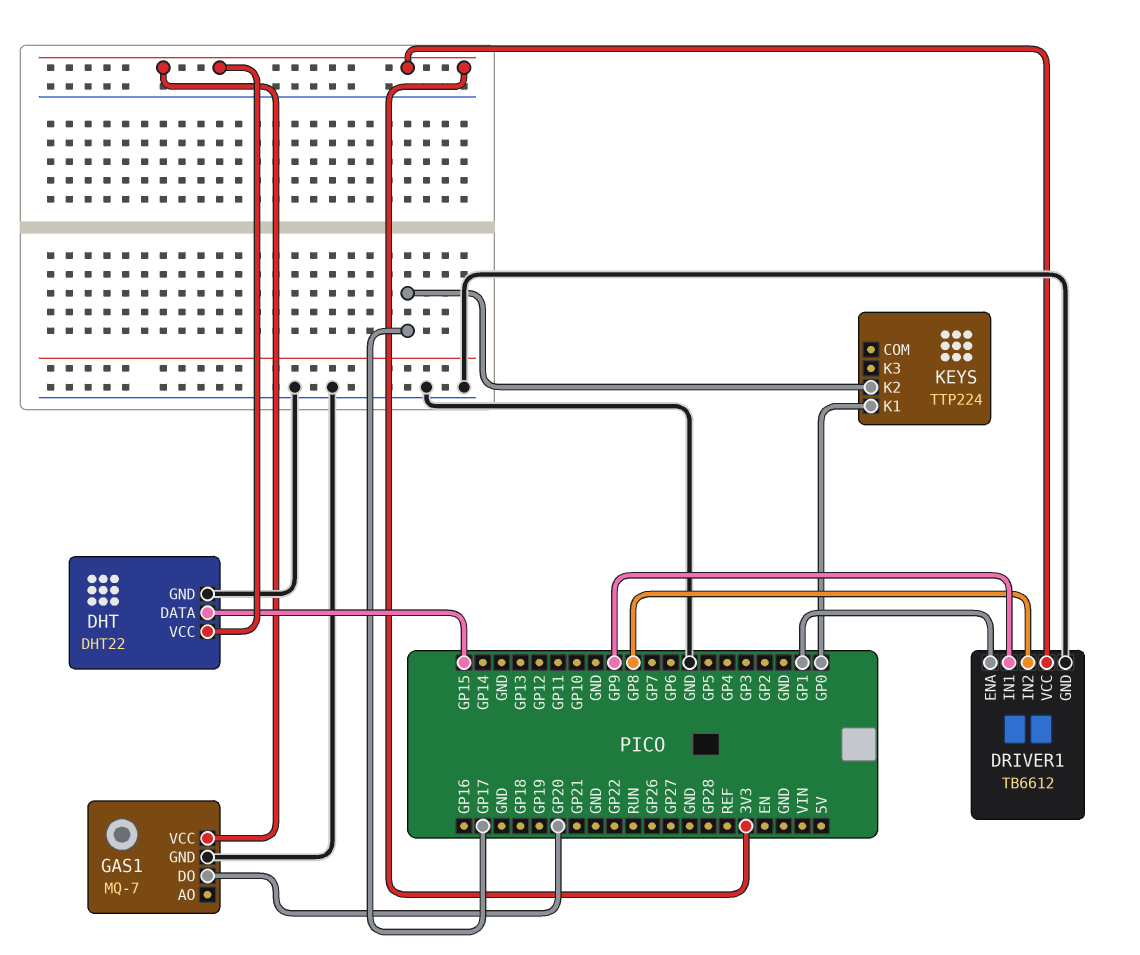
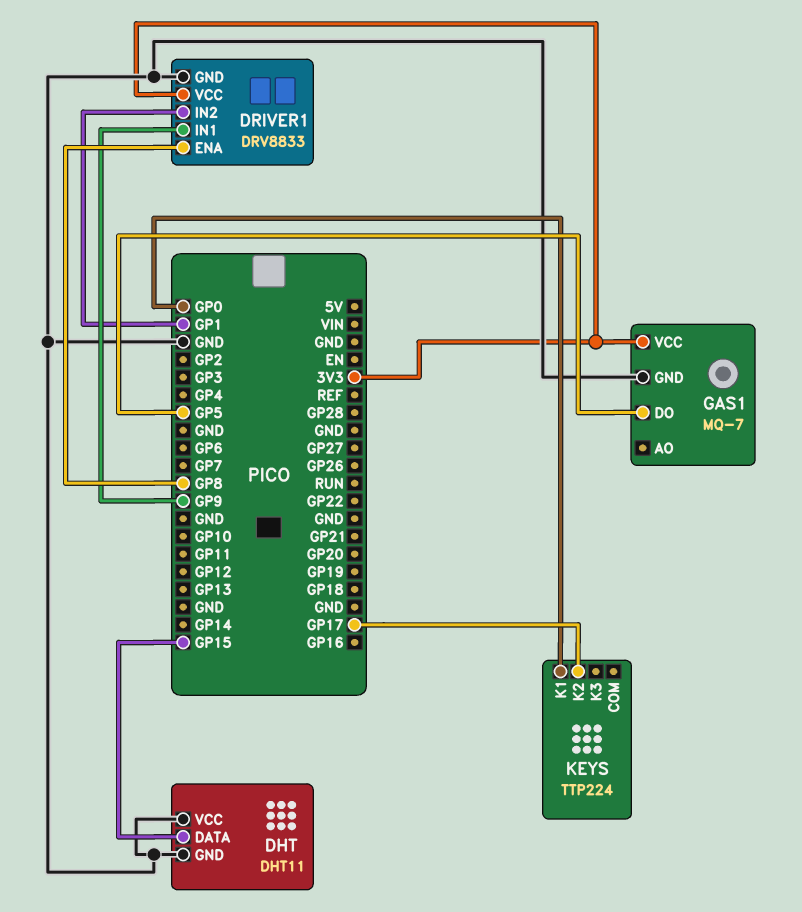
DHT: DHT22 -> DHT11
DHT pin VCC: 3V3 -> GND
DRIVER1: TB6612 -> DRV8833
DRIVER1 pin ENA: GP1 -> GP8
DRIVER1 pin IN2: GP8 -> GP1
GAS1 pin DO: GP20 -> GP5

